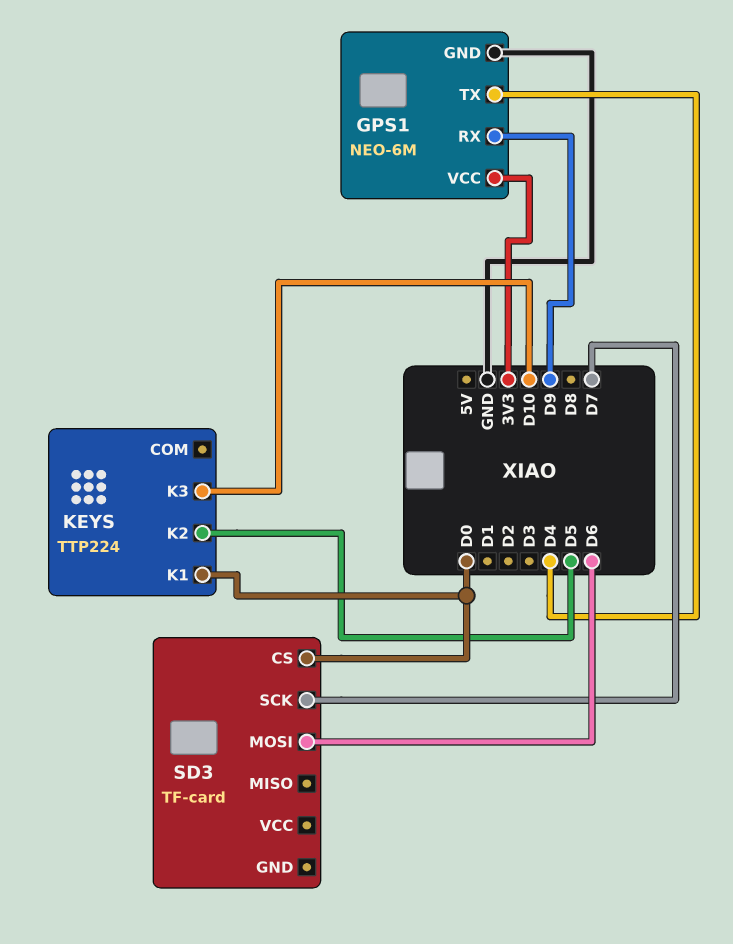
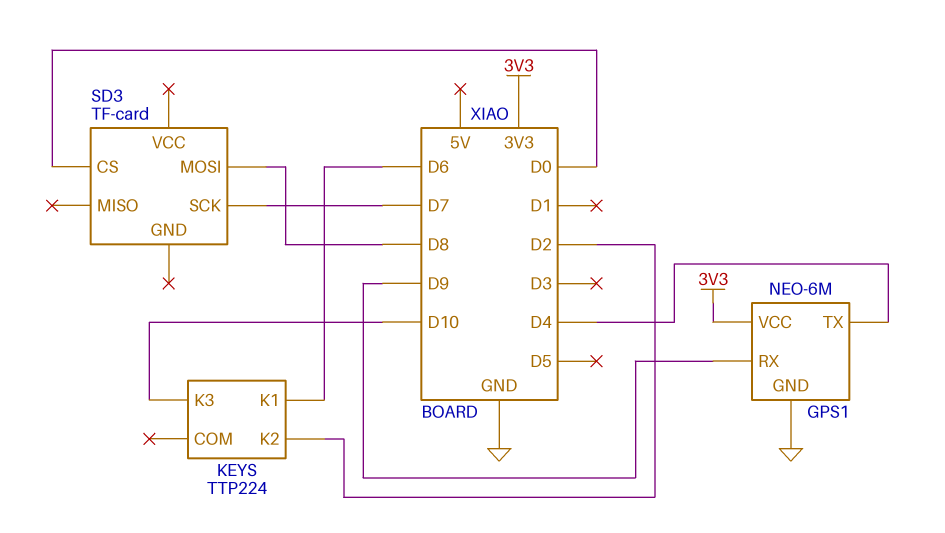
KEYS pin K1: D0 -> D6
KEYS pin K2: D5 -> D2
SD3 pin MOSI: D6 -> D8

